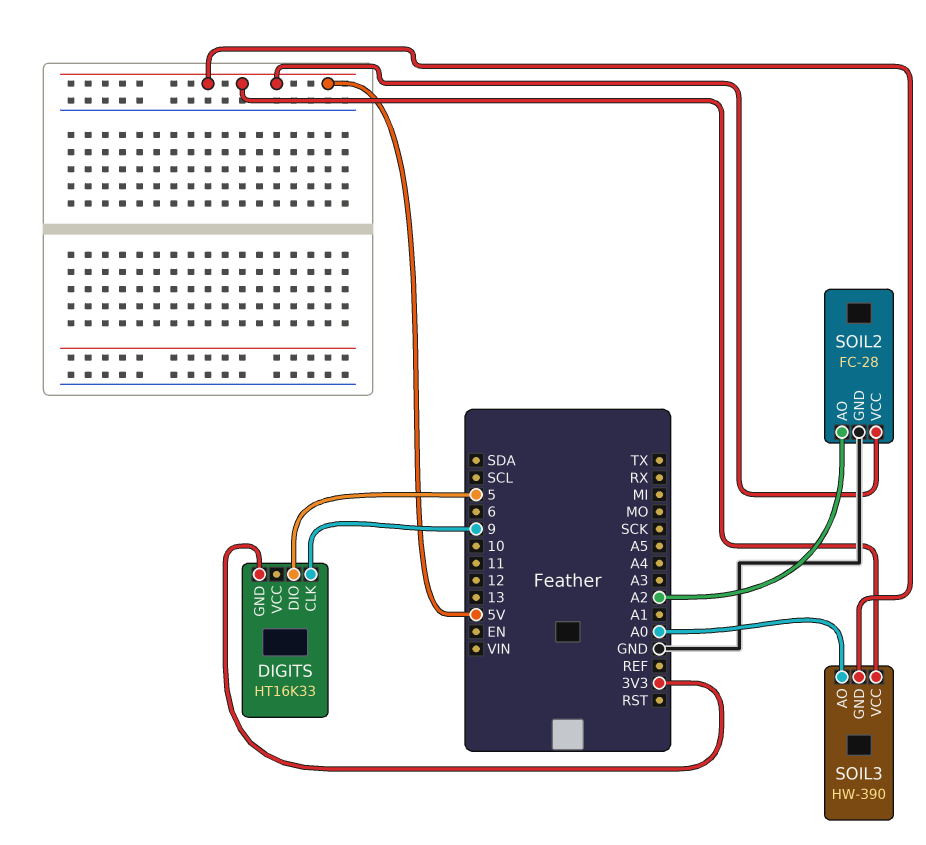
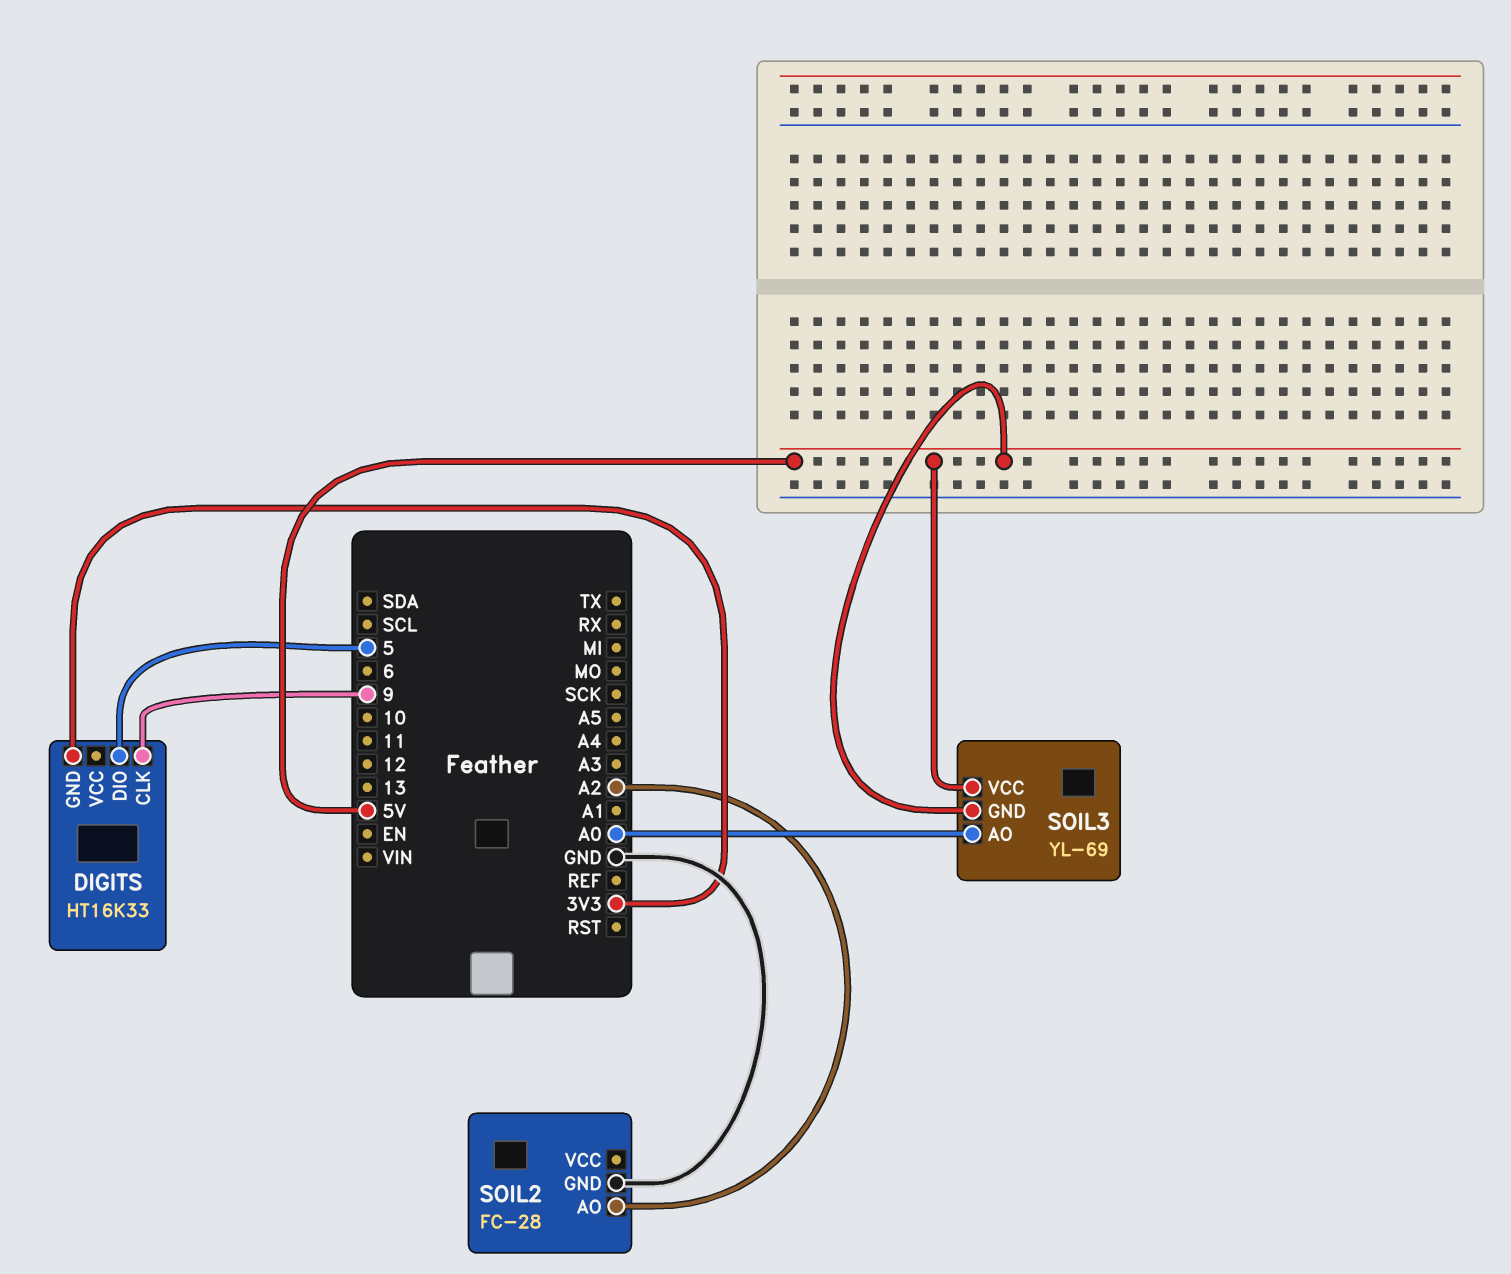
SOIL2 pin VCC: 5V -> none
SOIL3: HW-390 -> YL-69

